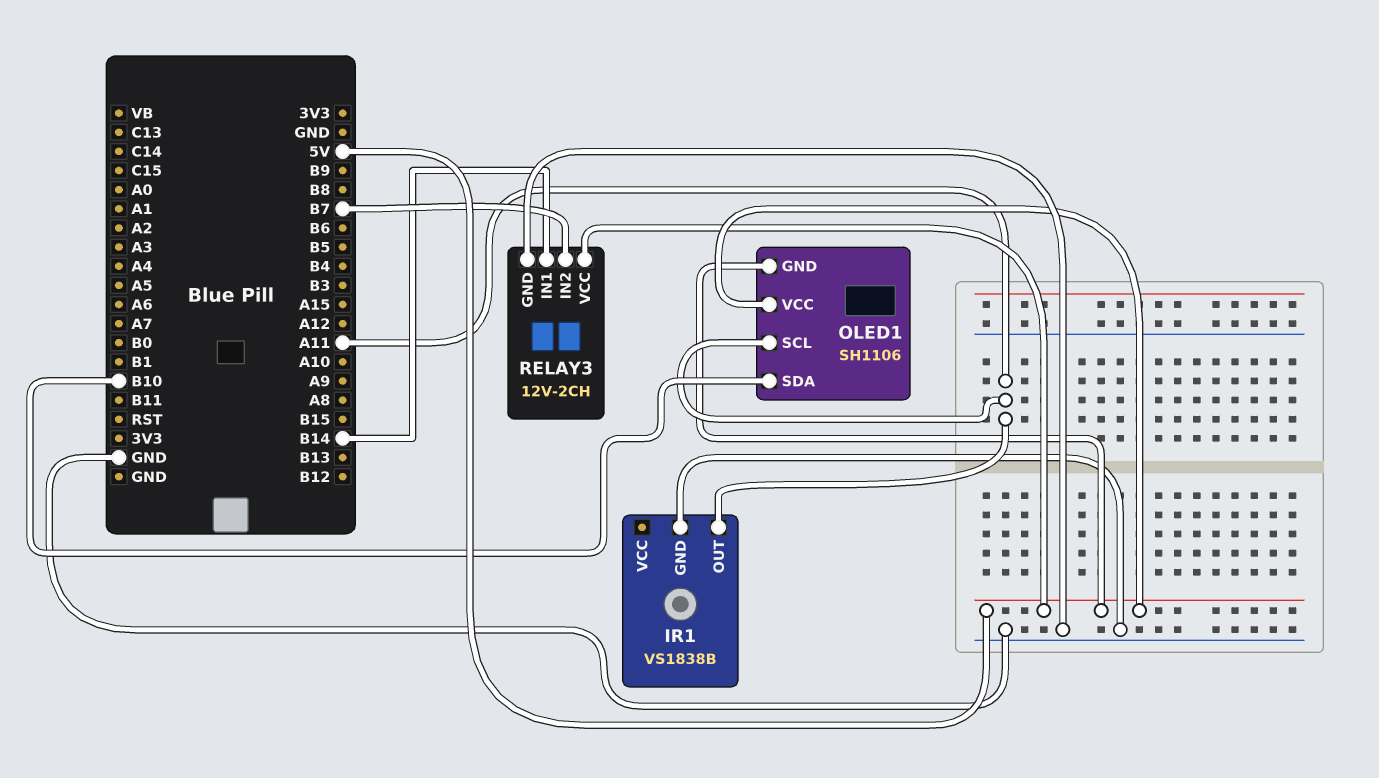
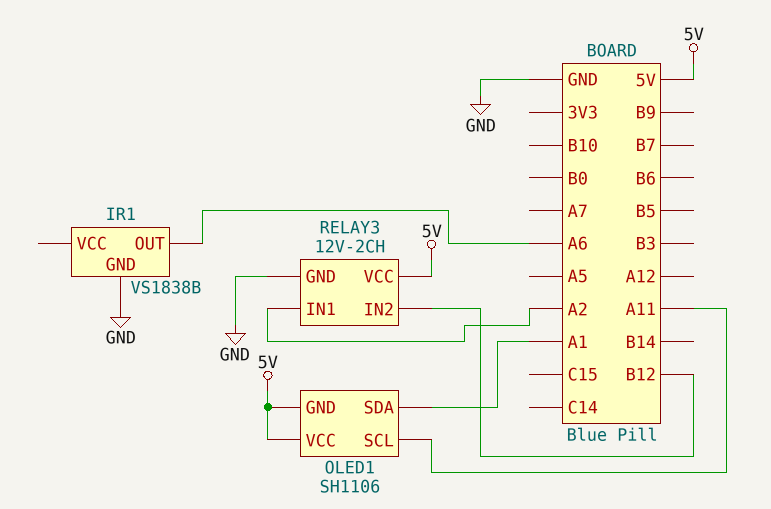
IR1 pin OUT: A11 -> A6
OLED1 pin SDA: B10 -> A1
RELAY3 pin IN1: B14 -> A2
RELAY3 pin IN2: B7 -> B12

